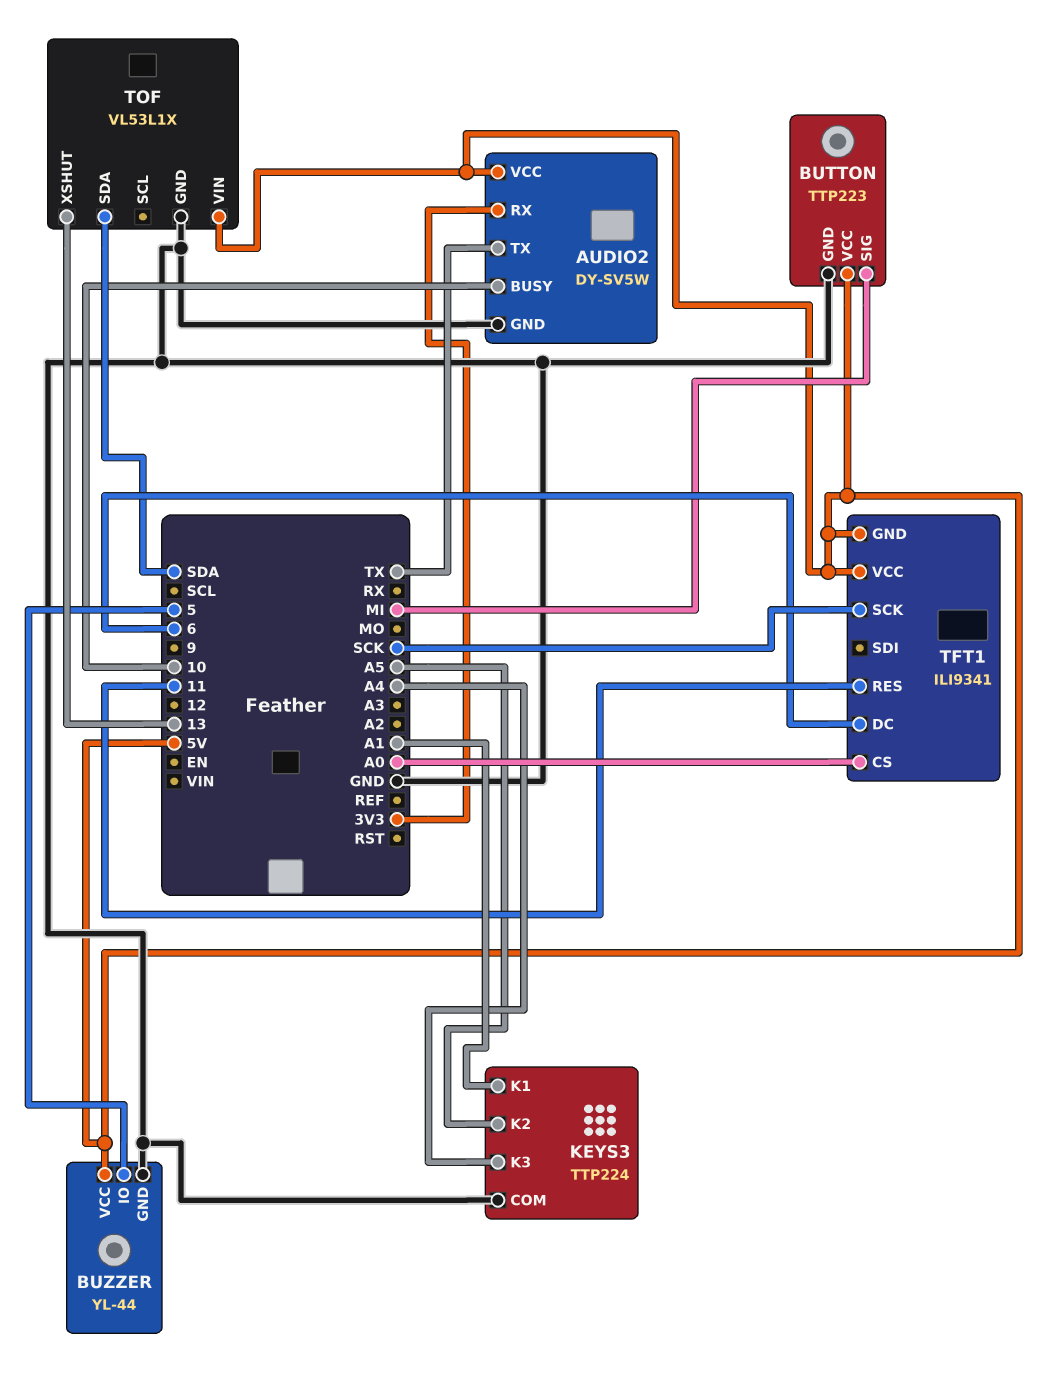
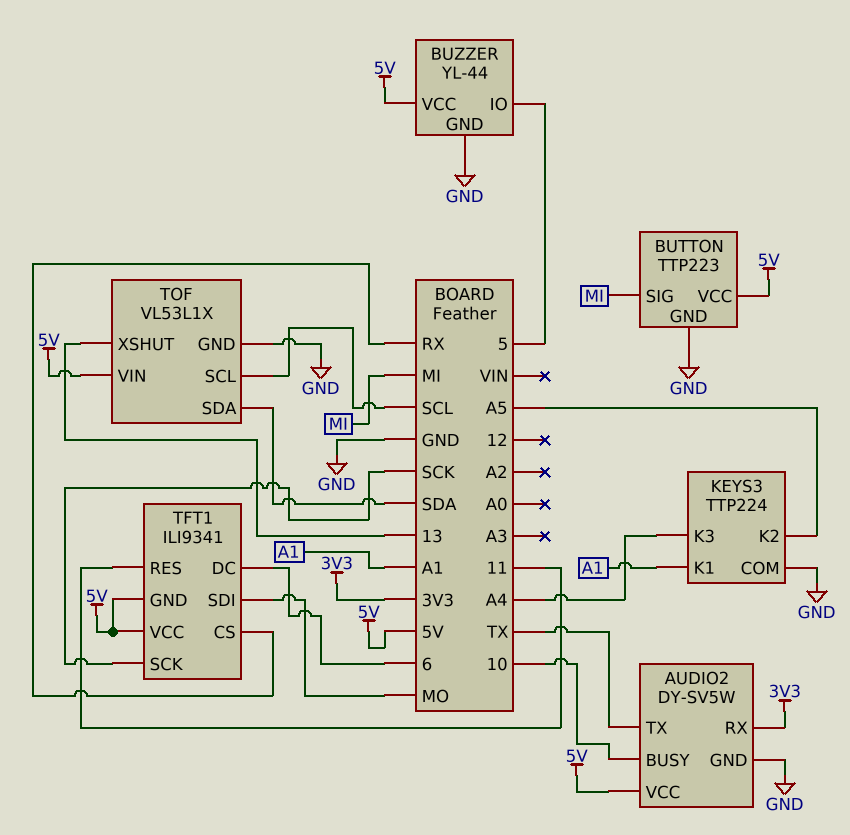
TFT1 pin CS: A0 -> RX
TFT1 pin SDI: none -> MO
TOF pin SCL: none -> SCL

